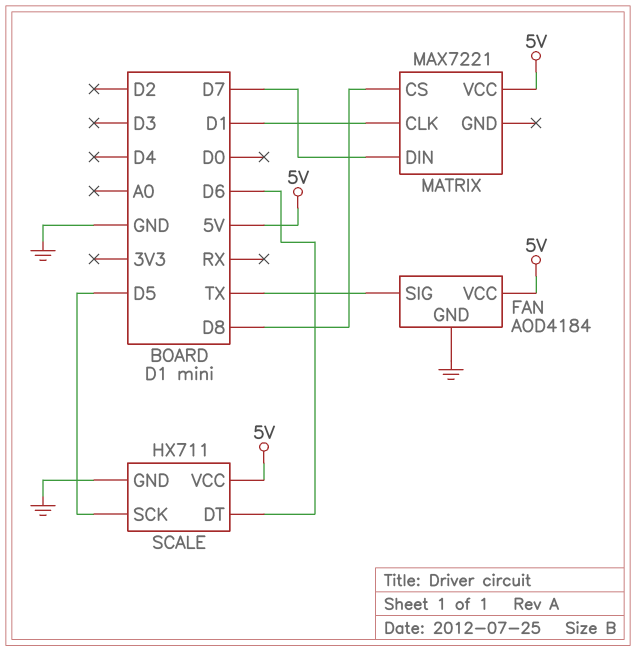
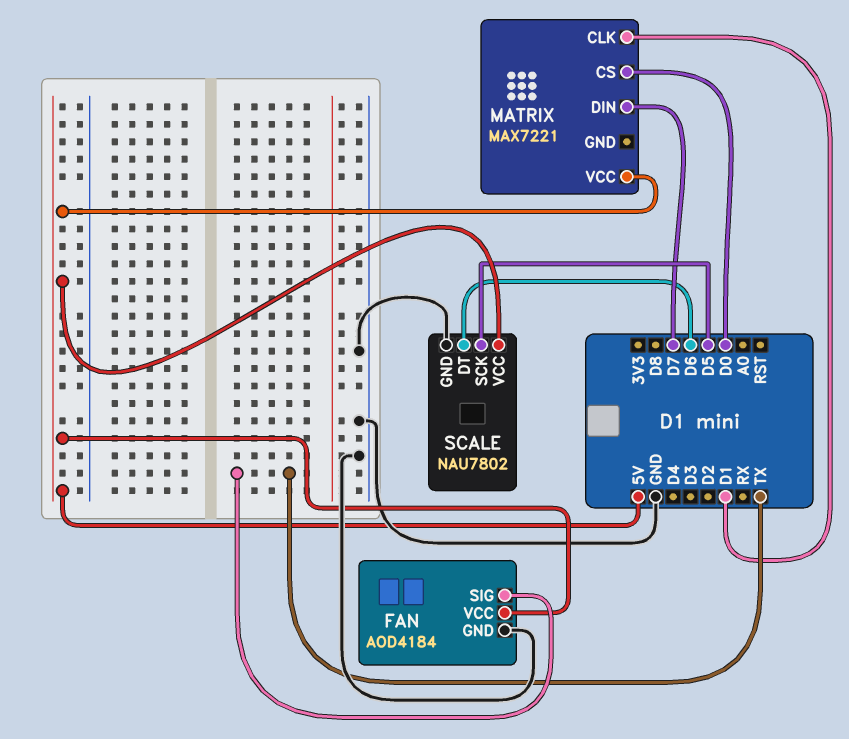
MATRIX pin CS: D8 -> D0
SCALE: HX711 -> NAU7802

